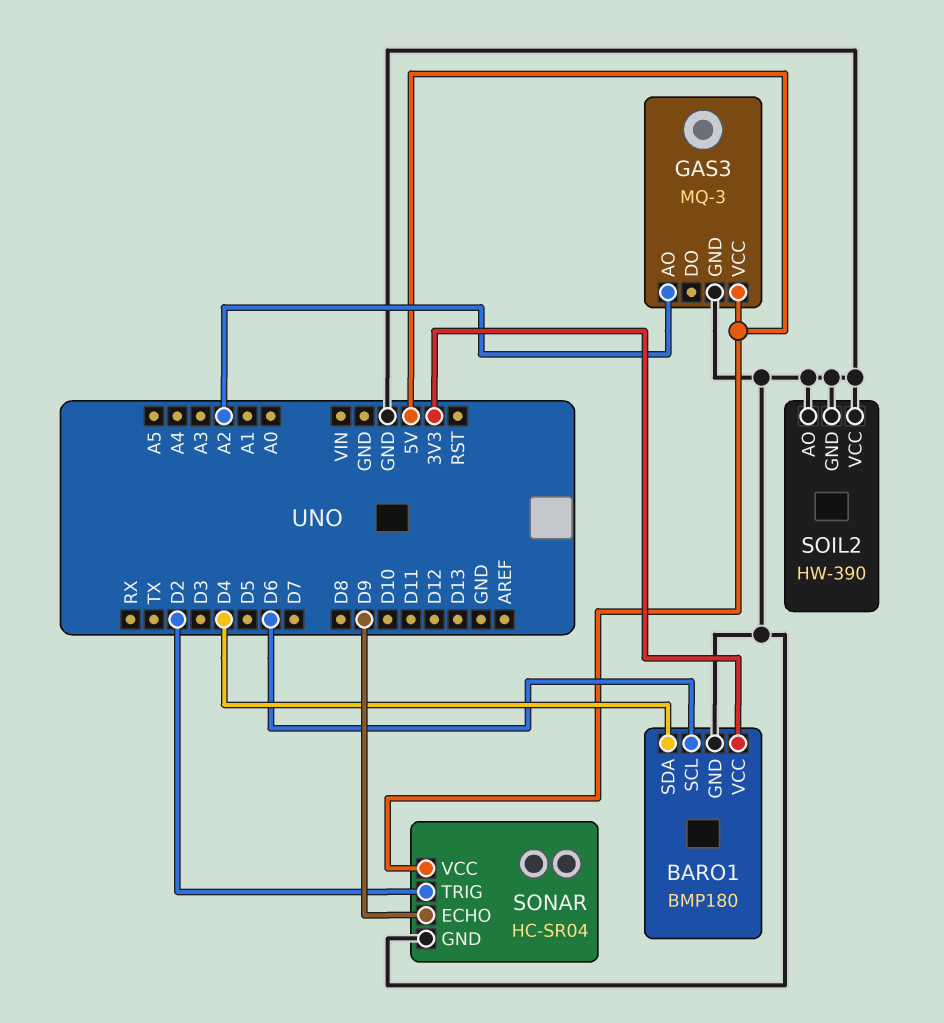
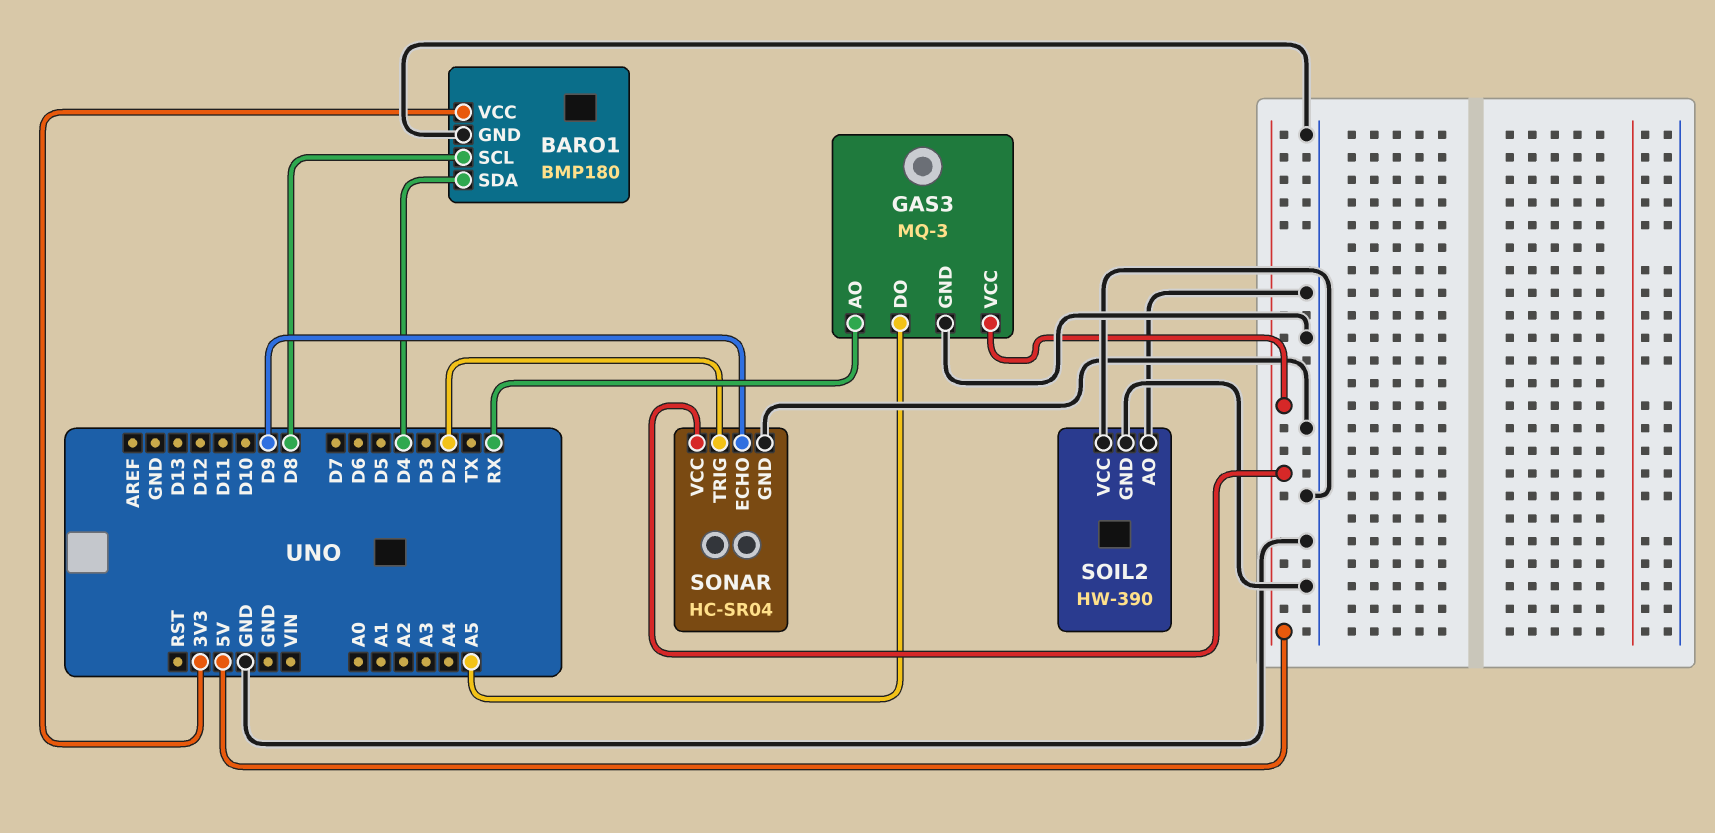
BARO1 pin SCL: D6 -> D8
GAS3 pin AO: A2 -> RX
GAS3 pin DO: none -> A5

